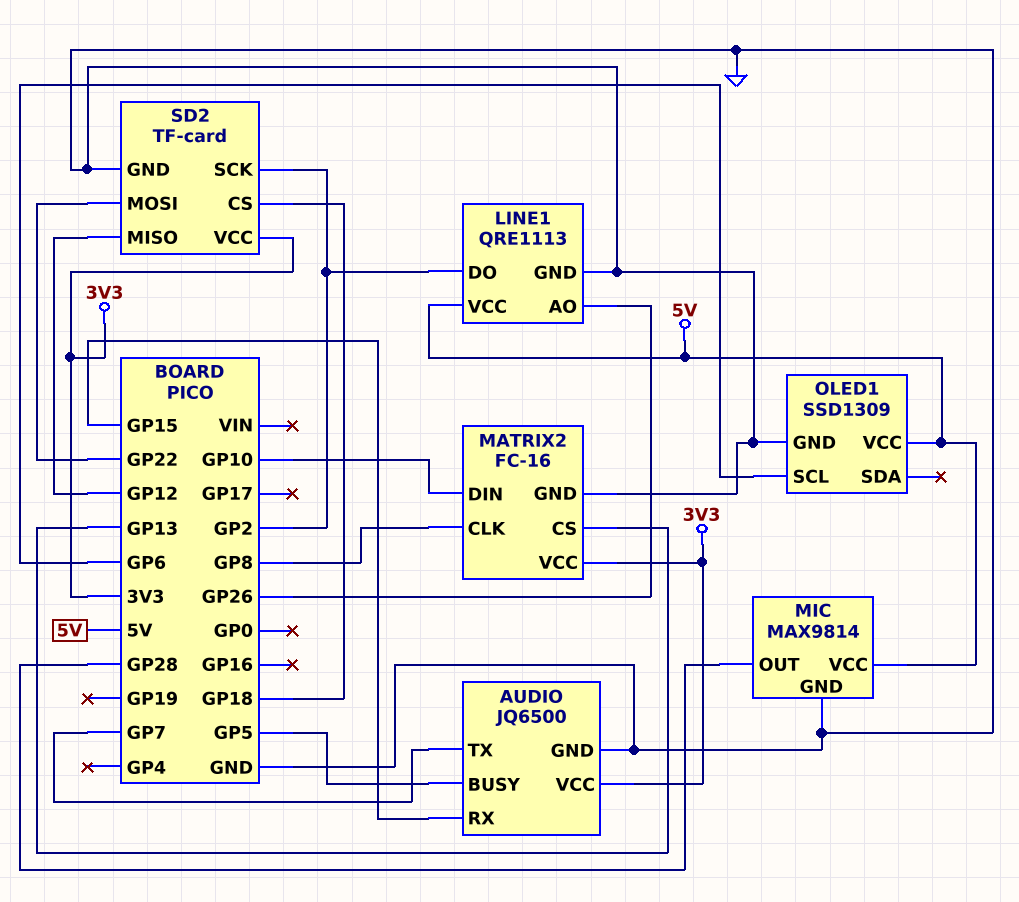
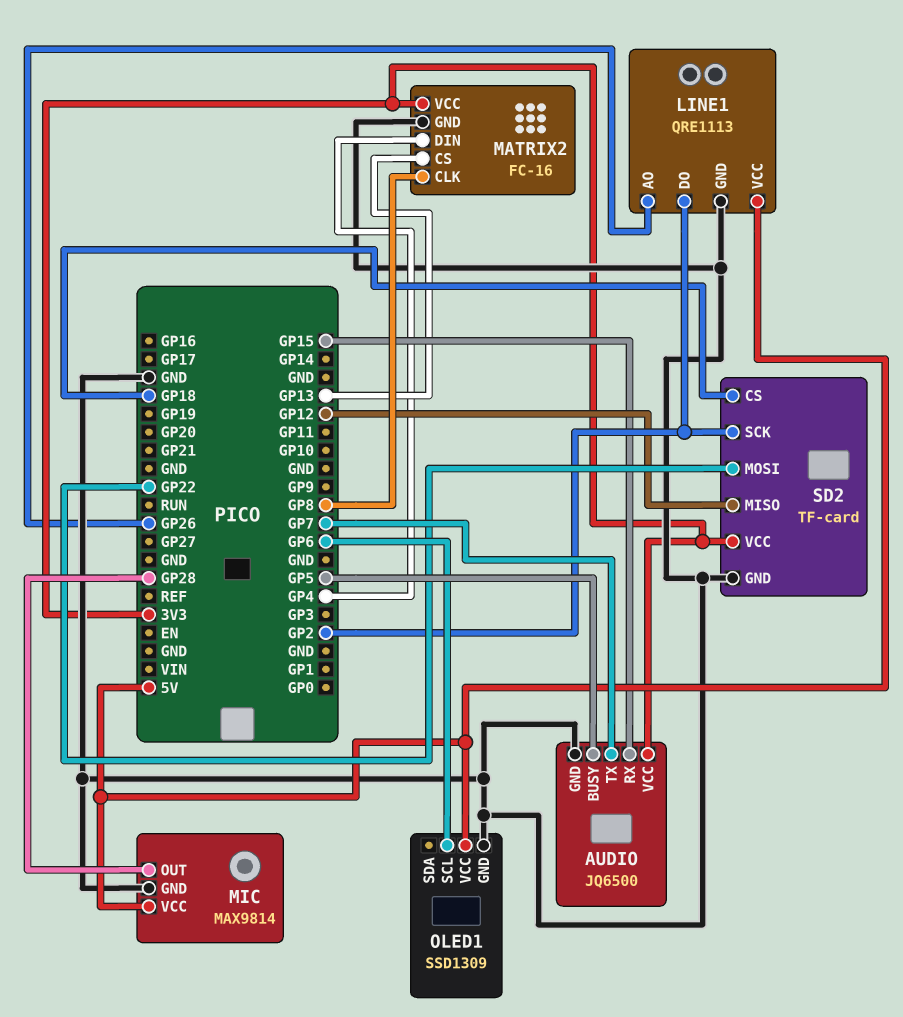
MATRIX2 pin DIN: GP10 -> GP4

